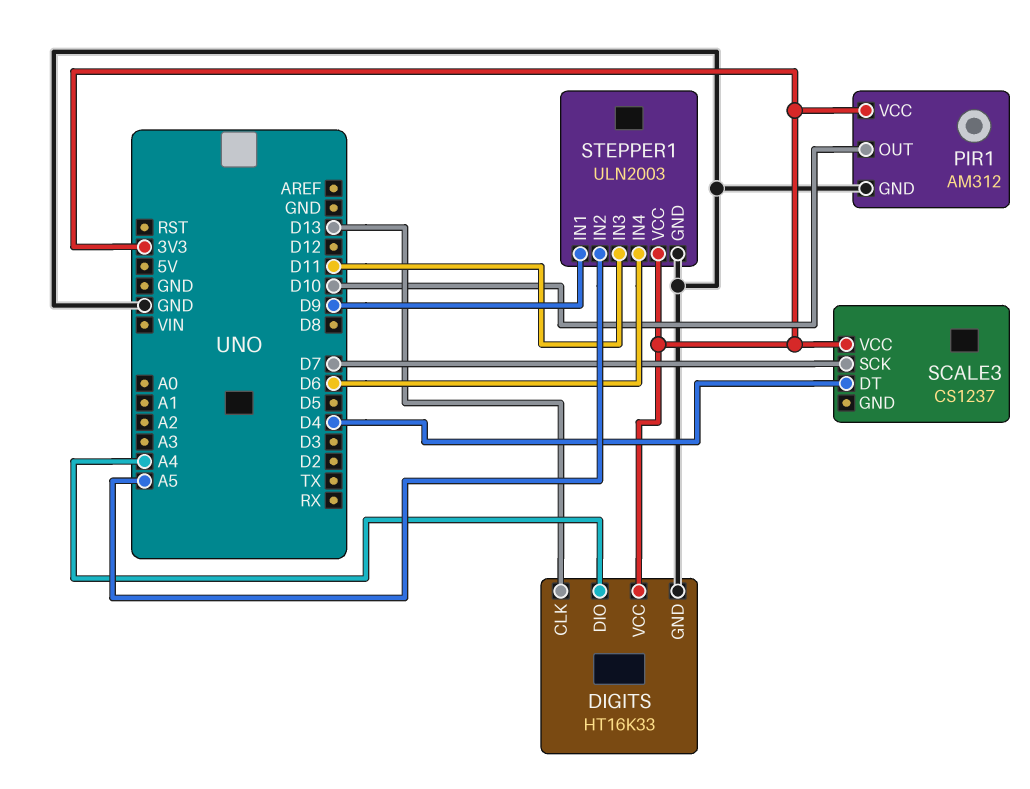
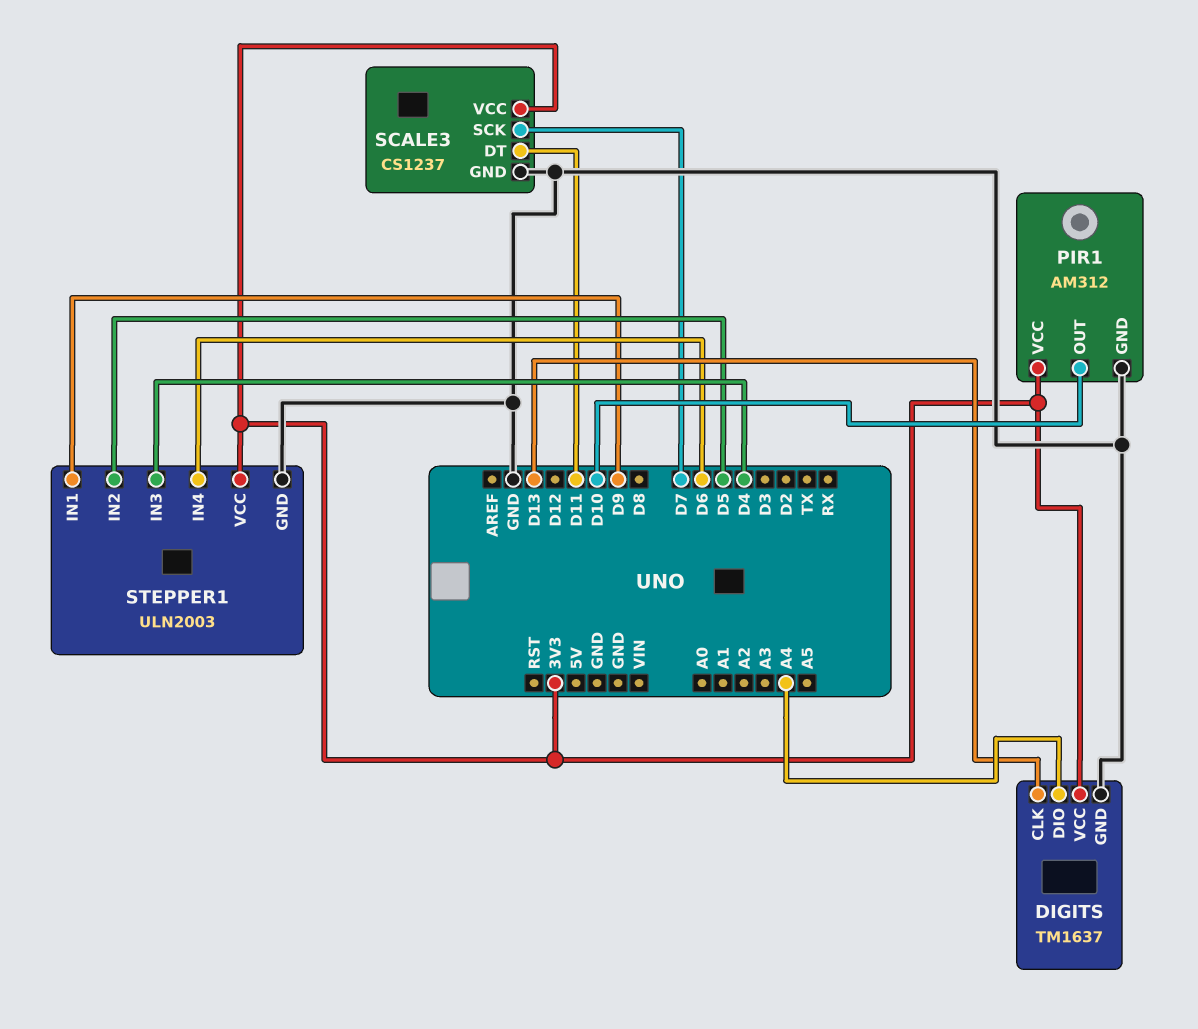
DIGITS: HT16K33 -> TM1637
SCALE3 pin DT: D4 -> D11
SCALE3 pin GND: none -> GND
STEPPER1 pin IN2: A5 -> D5
STEPPER1 pin IN3: D11 -> D4

